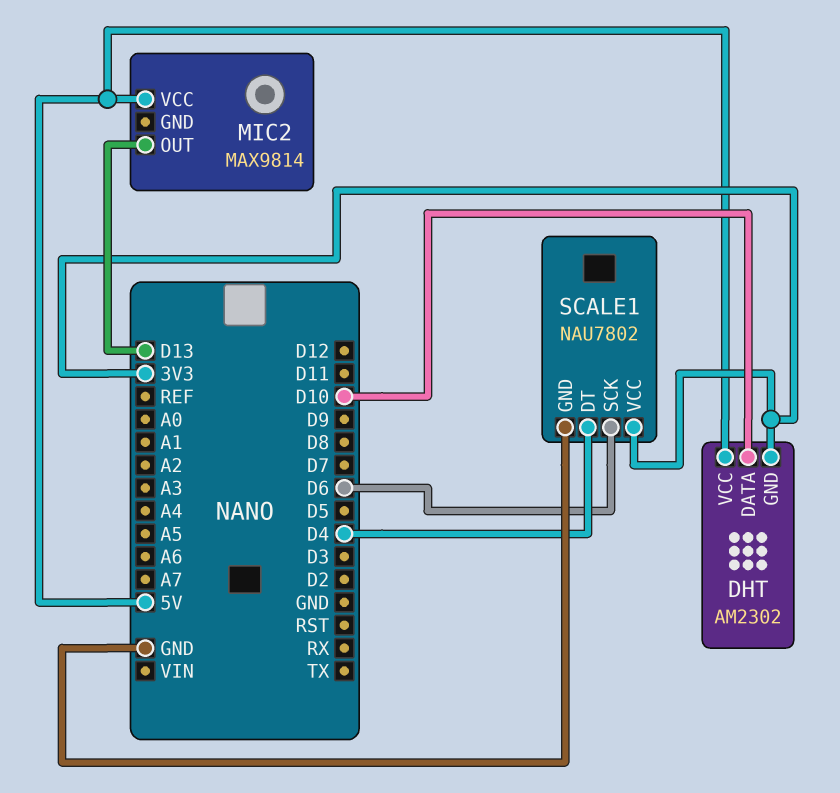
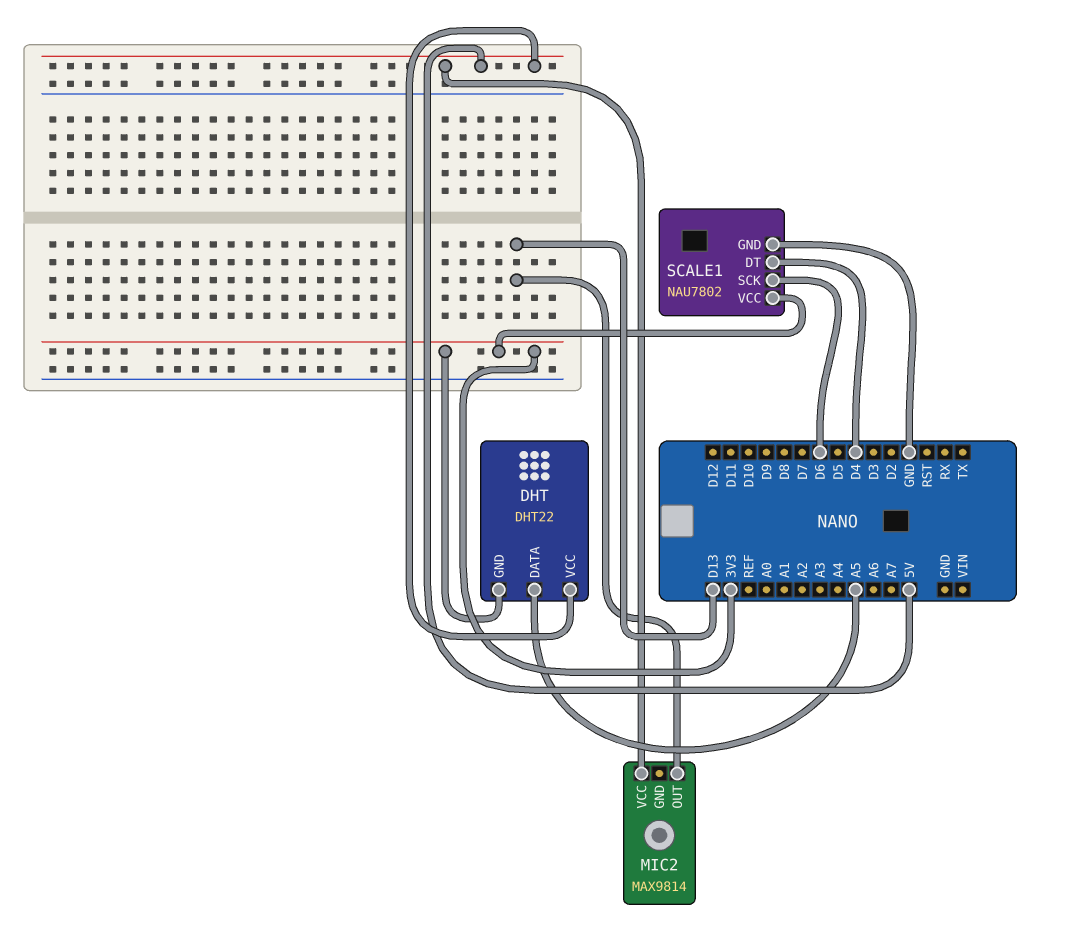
DHT: AM2302 -> DHT22
DHT pin DATA: D10 -> A5

